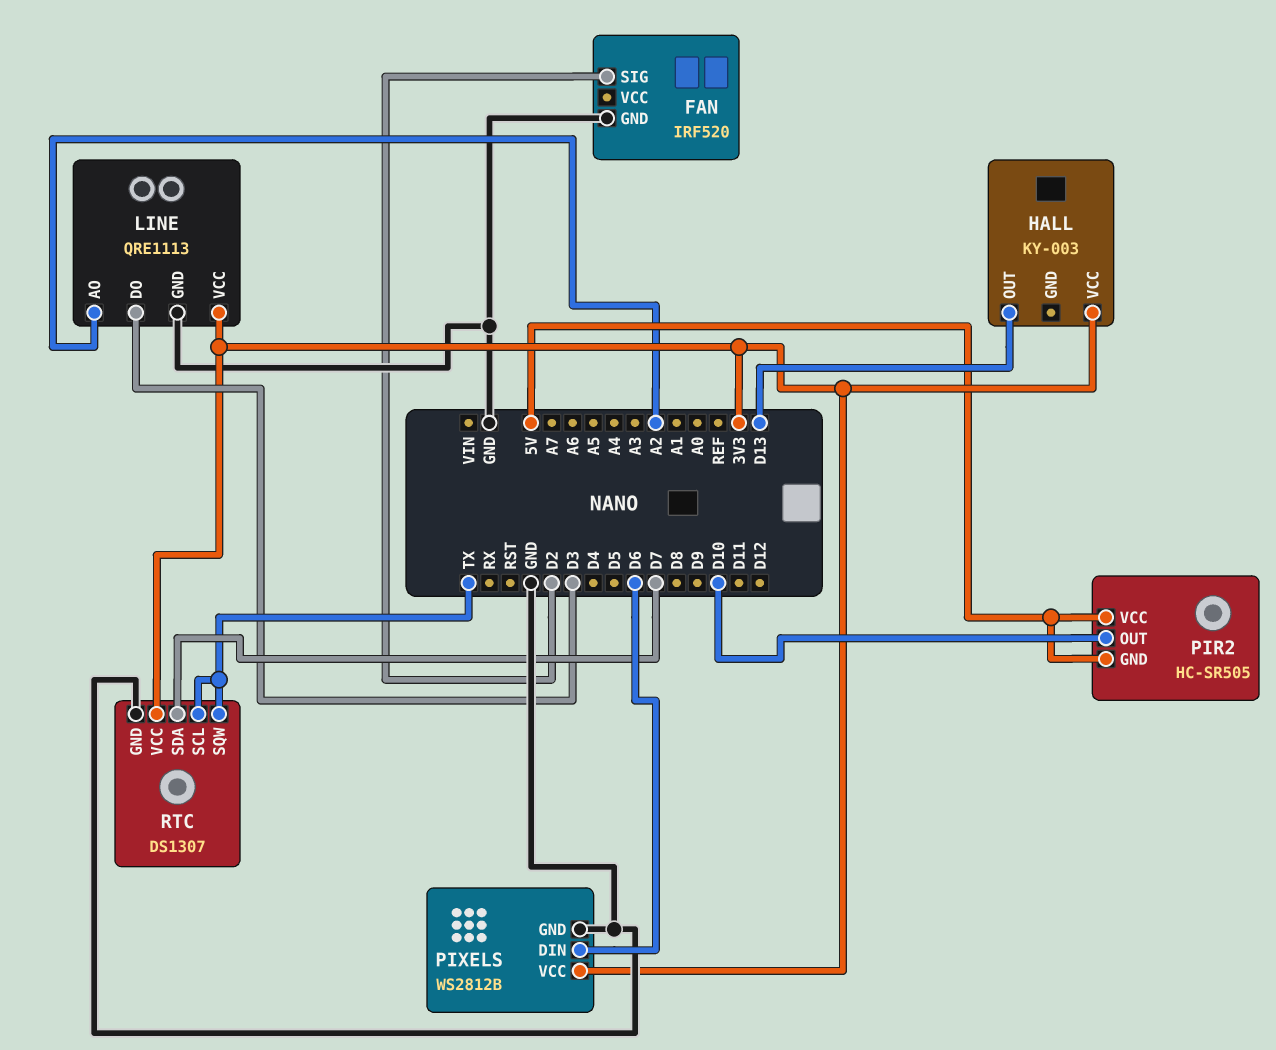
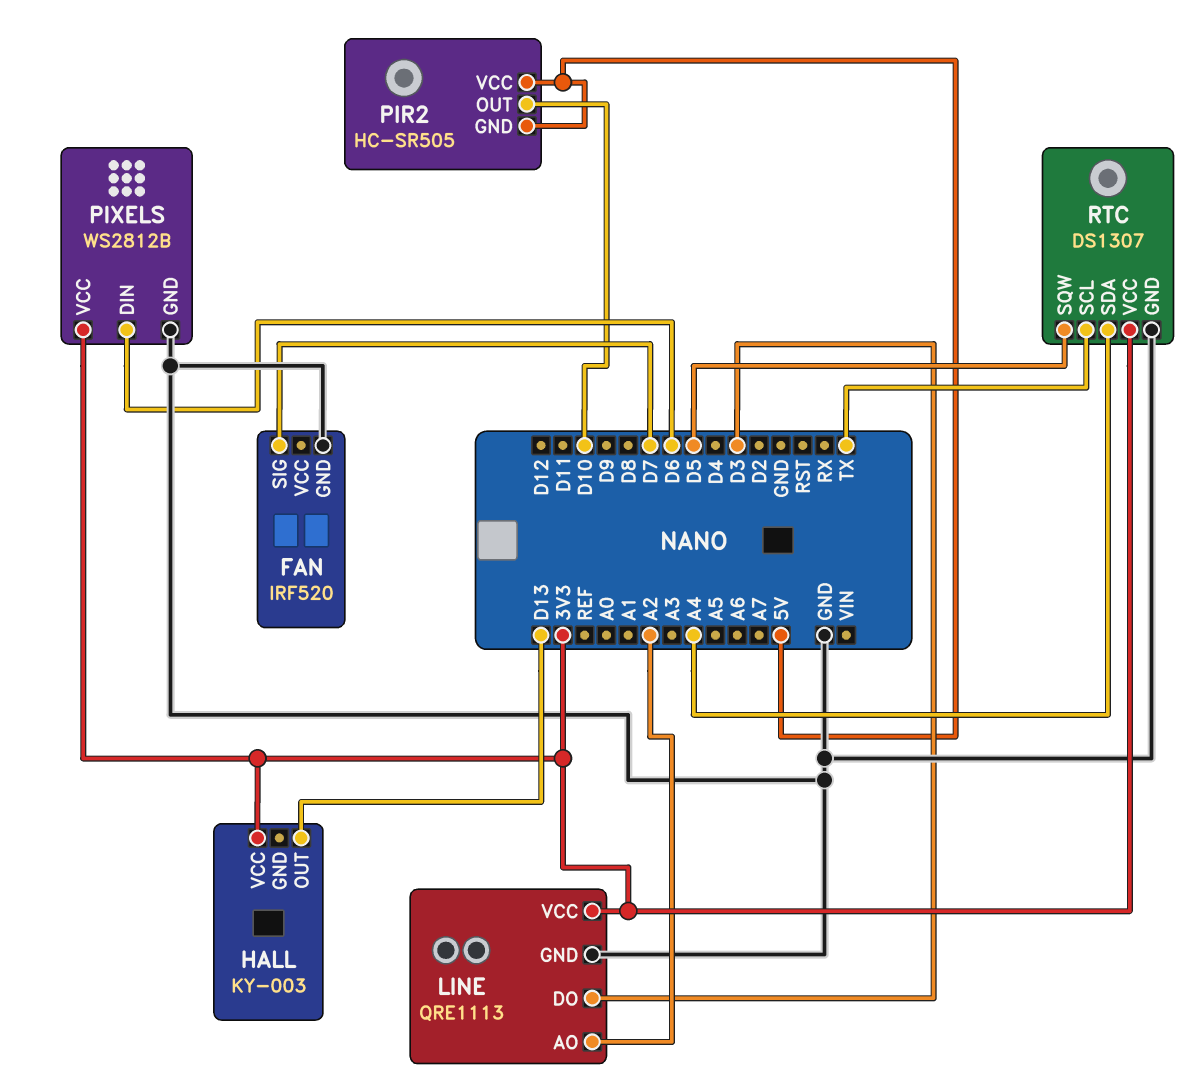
FAN pin SIG: D2 -> D7
RTC pin SDA: D7 -> A4
RTC pin SQW: TX -> D5

